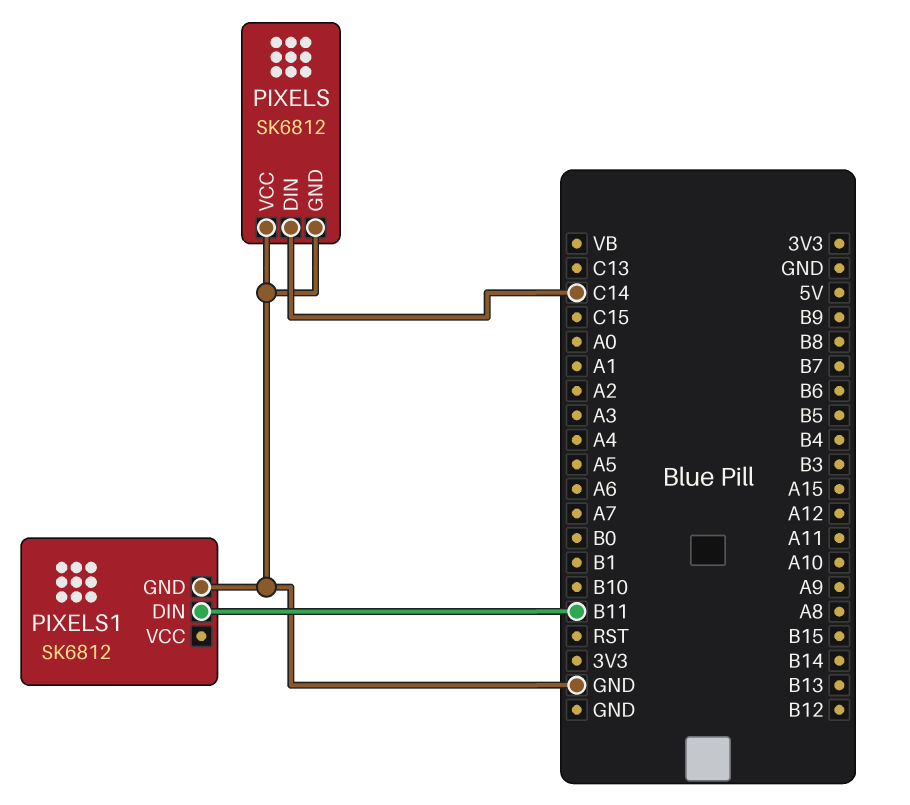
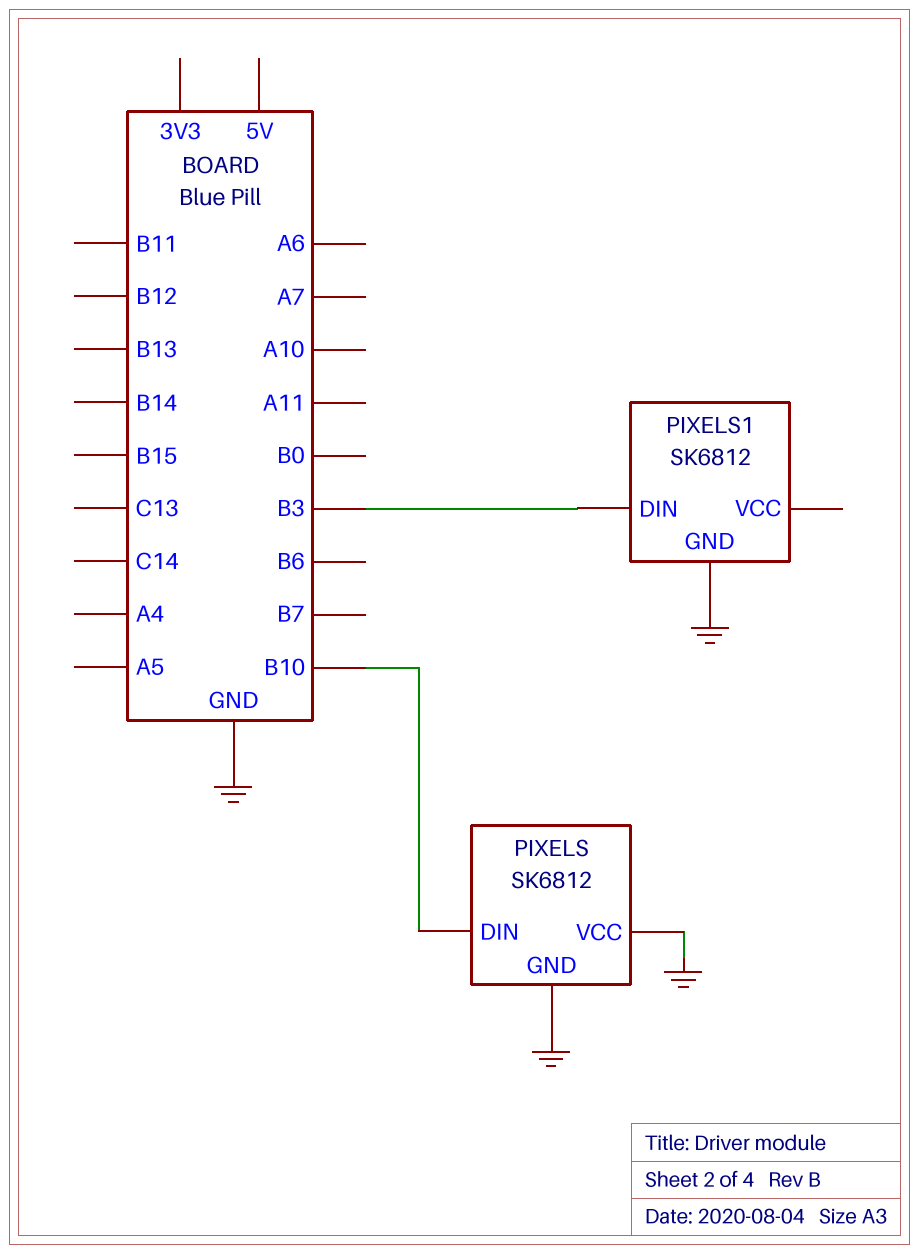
PIXELS pin DIN: C14 -> B10
PIXELS1 pin DIN: B11 -> B3

